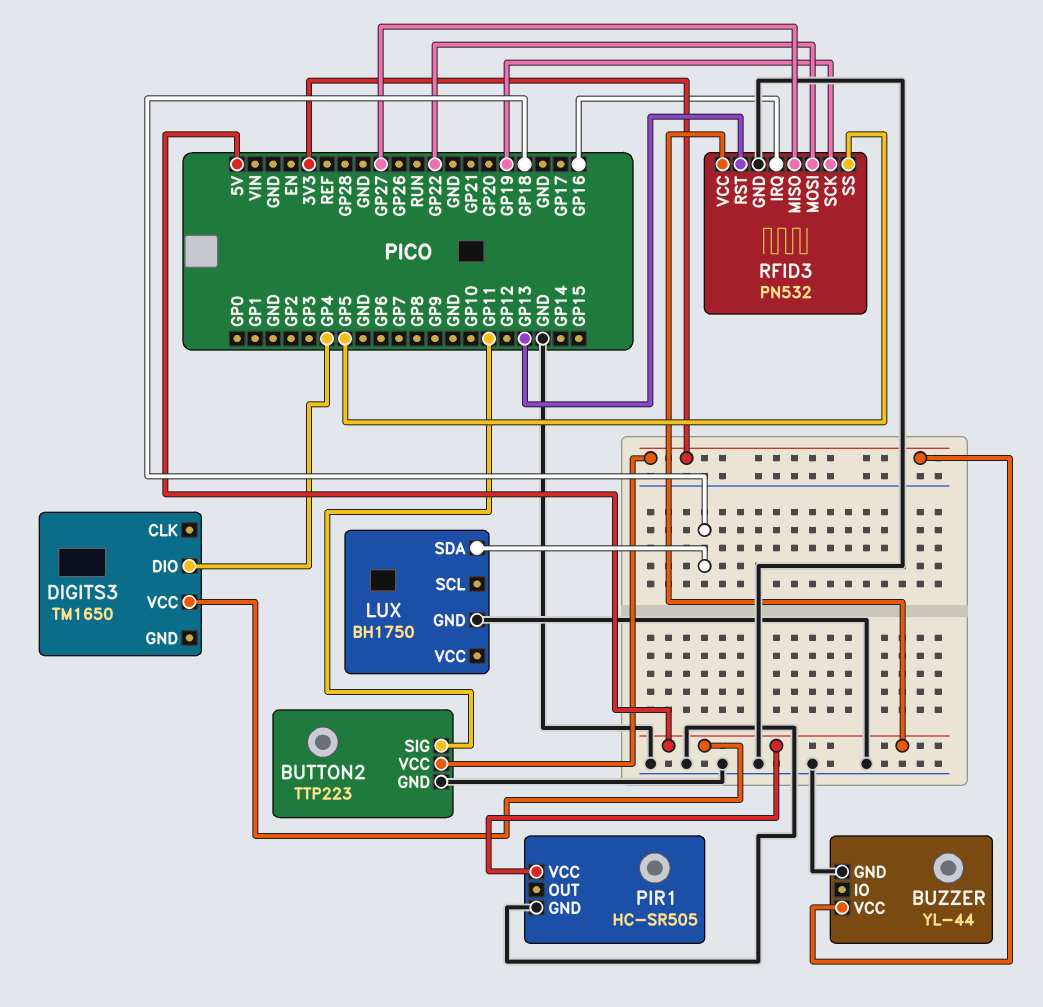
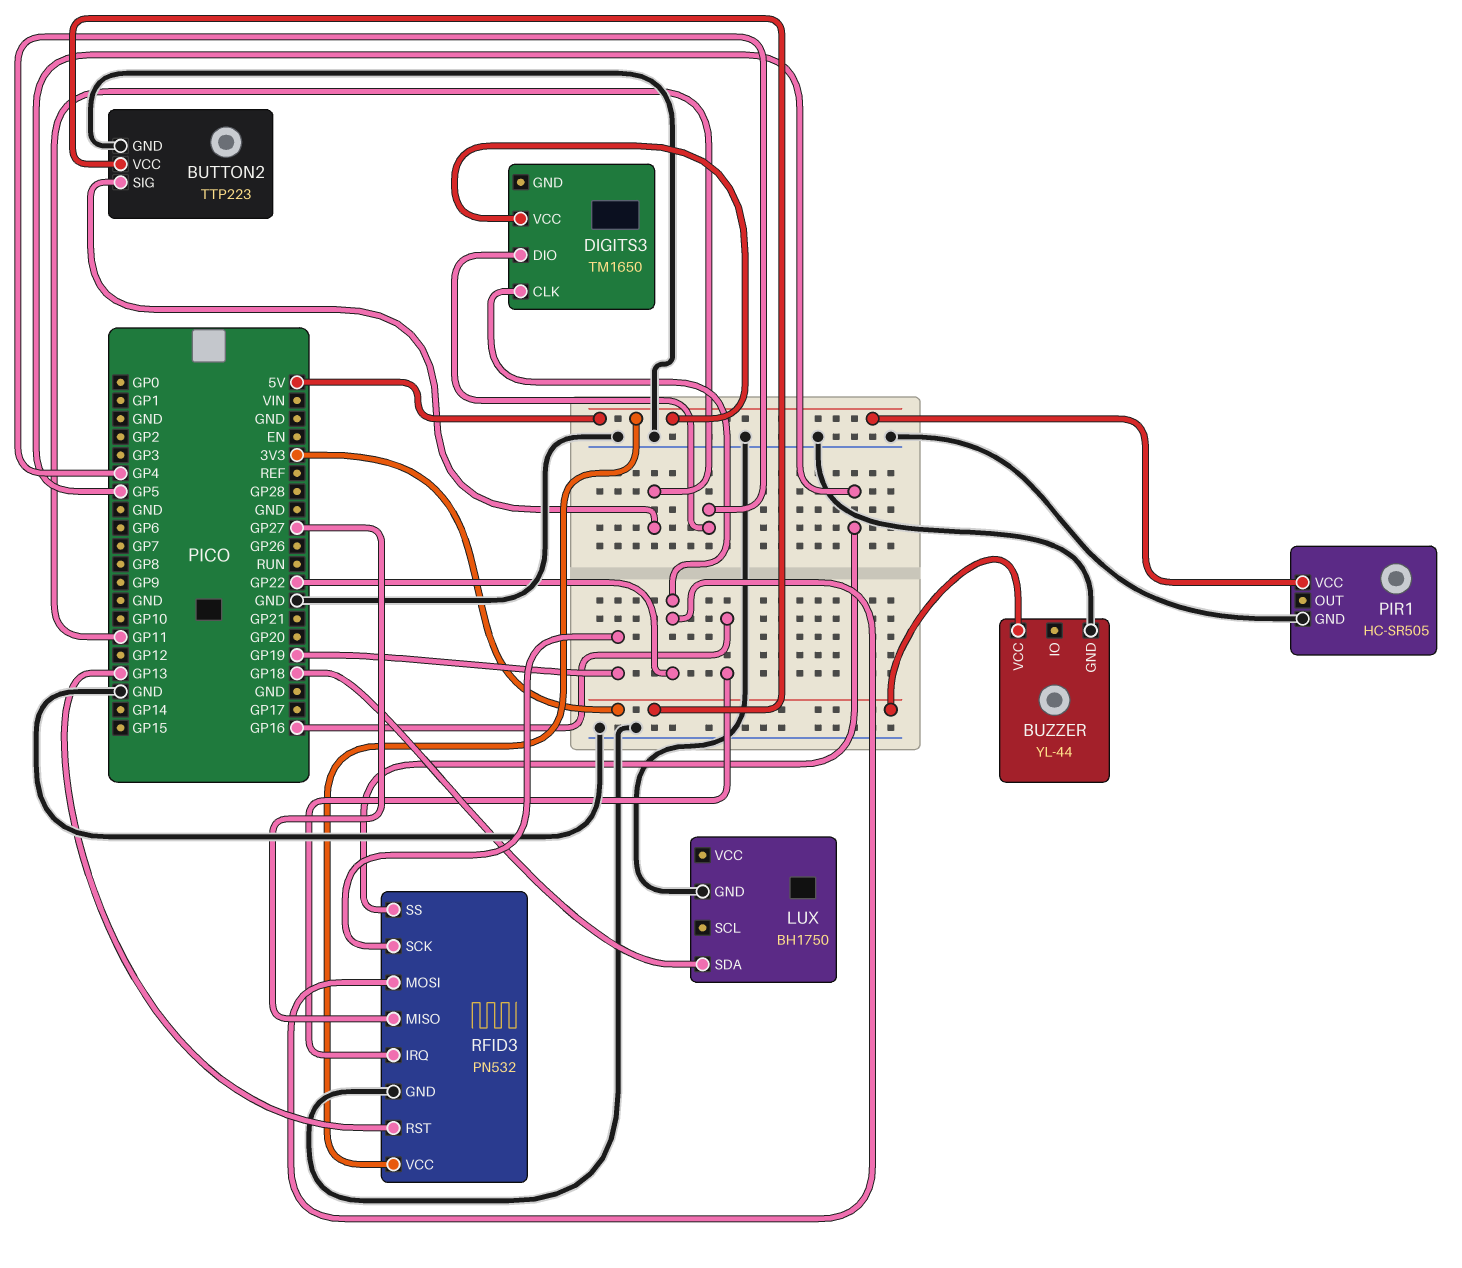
DIGITS3 pin CLK: none -> GP22

